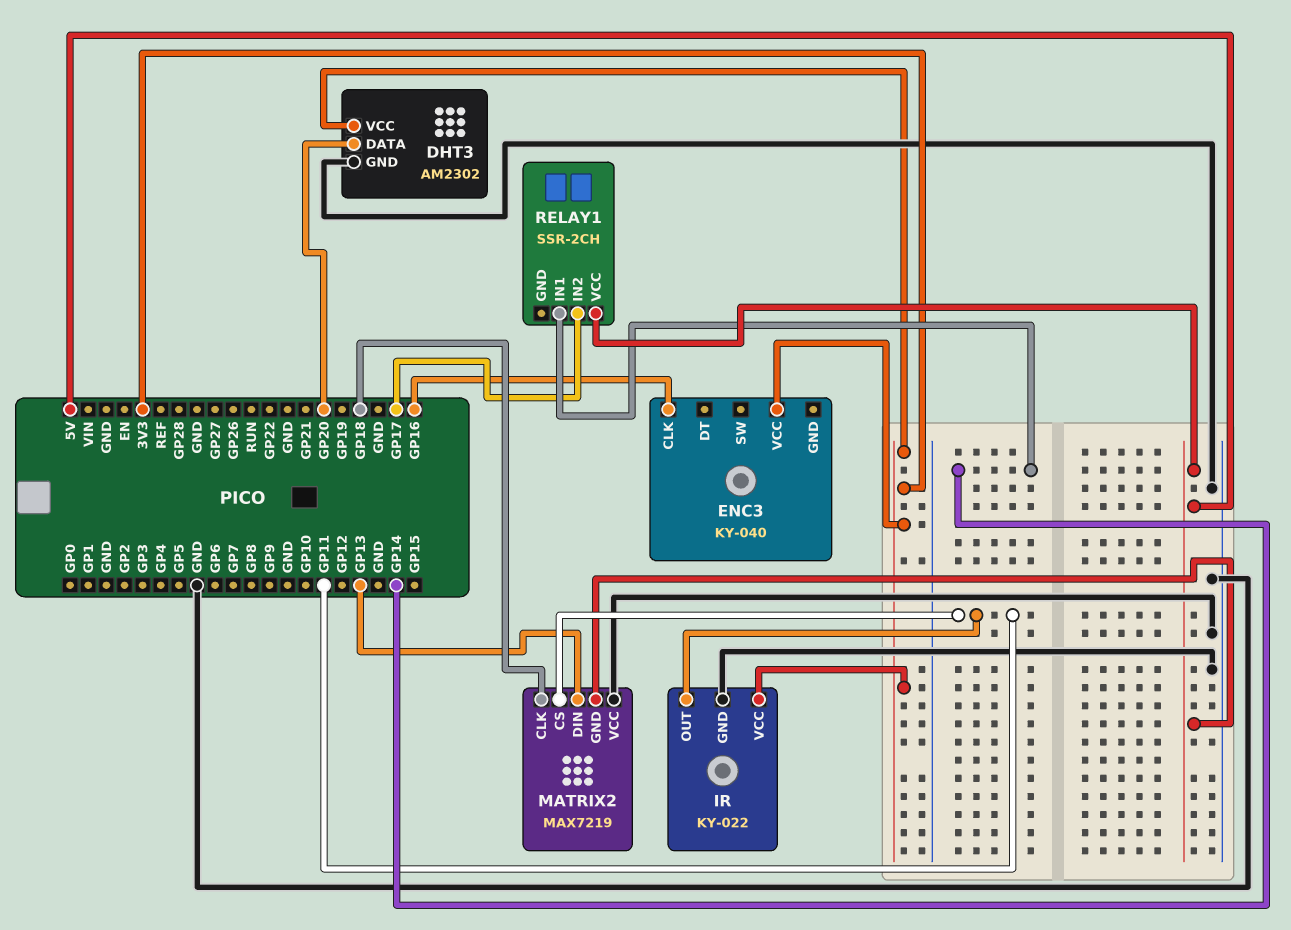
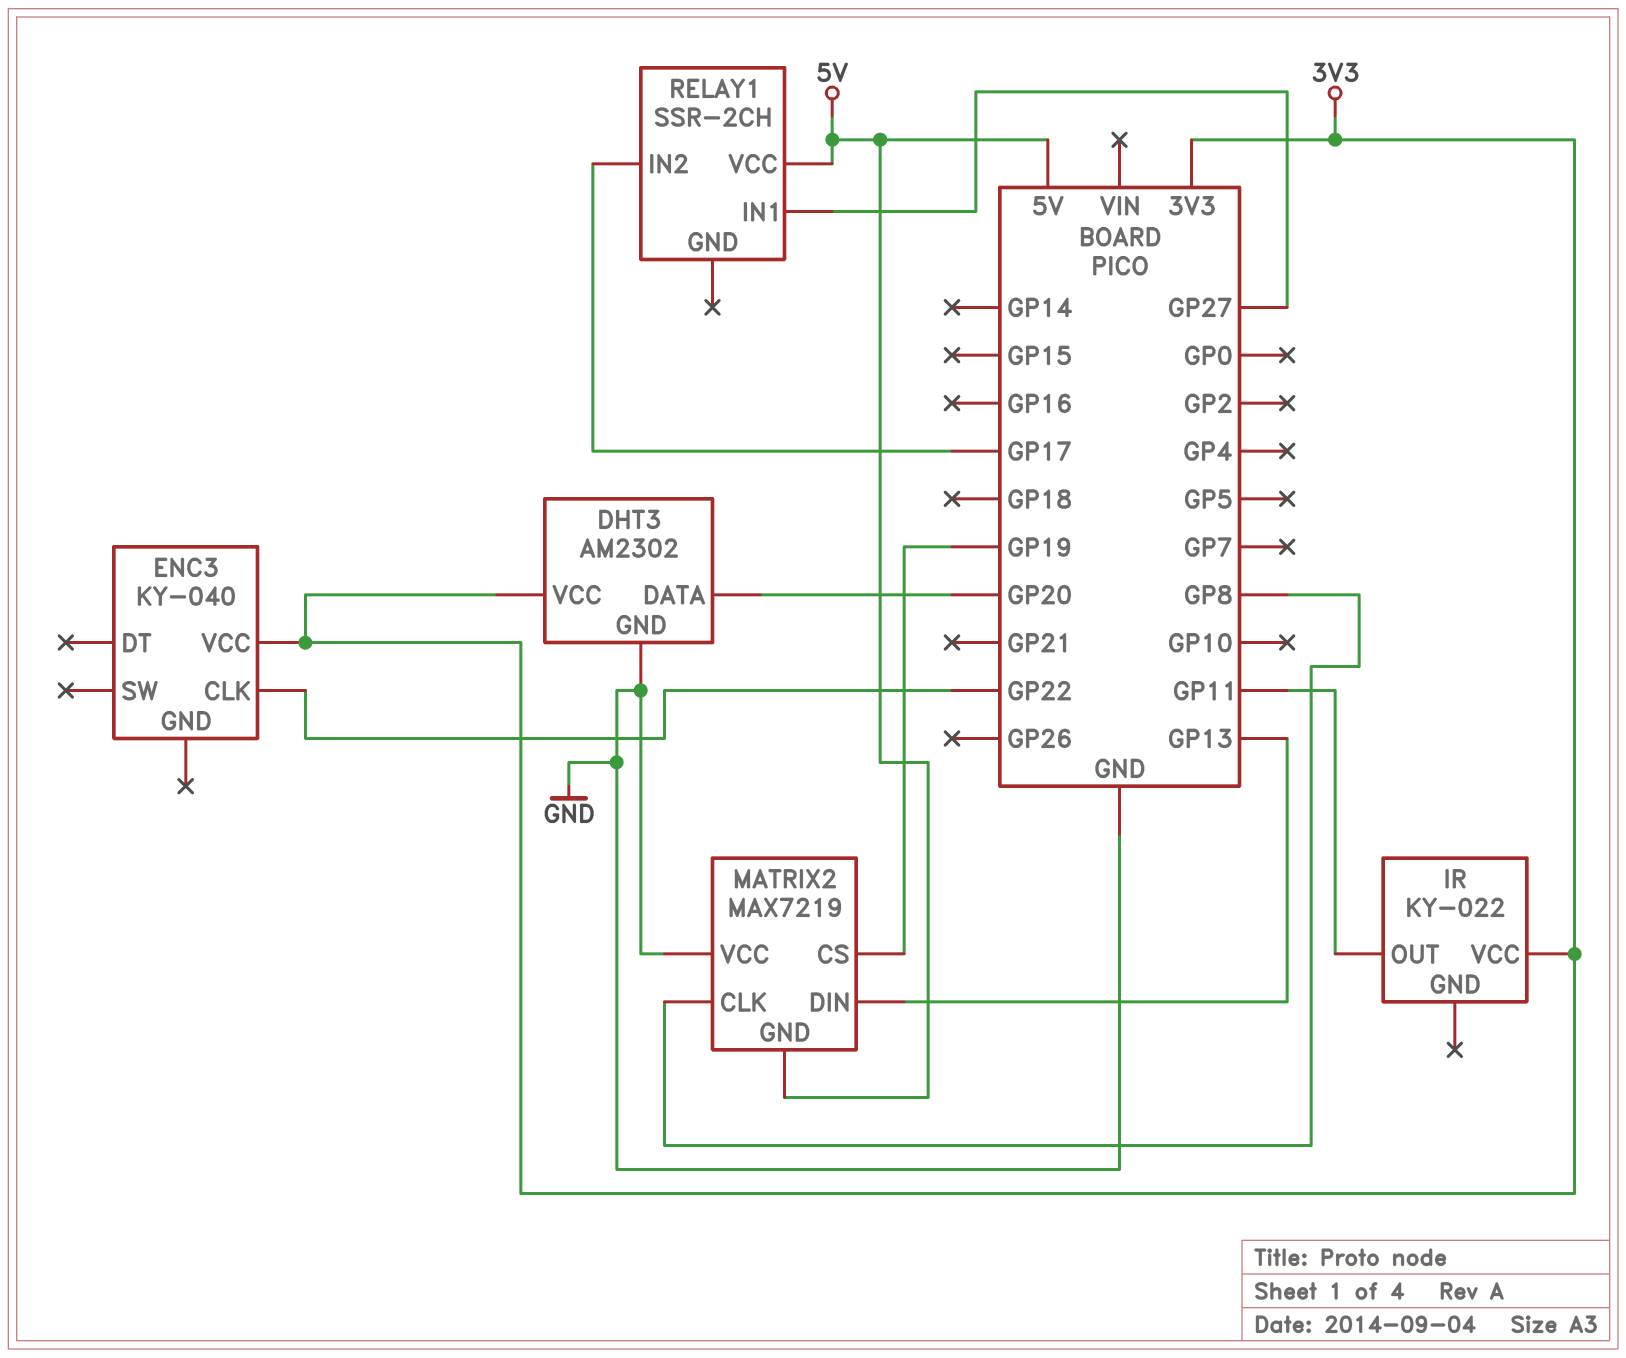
ENC3 pin CLK: GP16 -> GP22
IR pin GND: GND -> none
MATRIX2 pin CLK: GP18 -> GP8
MATRIX2 pin CS: GP11 -> GP19
RELAY1 pin IN1: GP14 -> GP27

